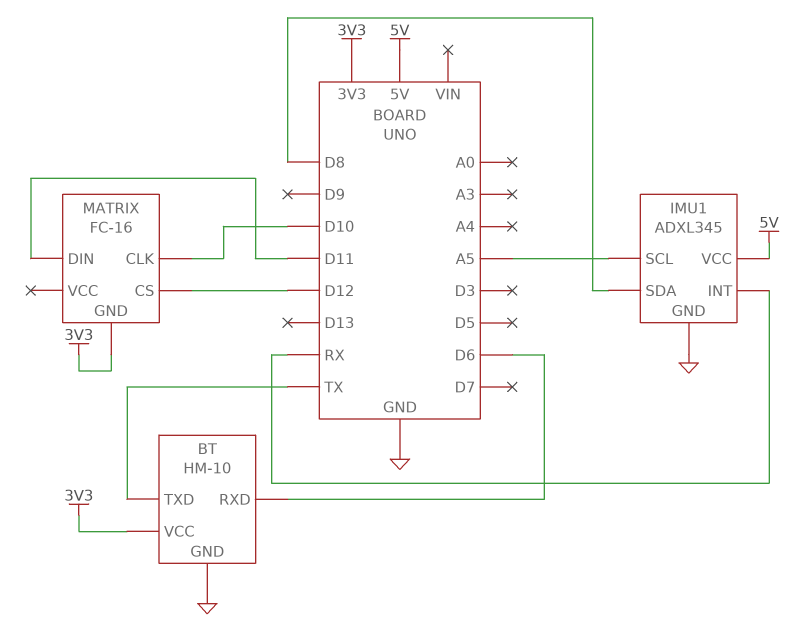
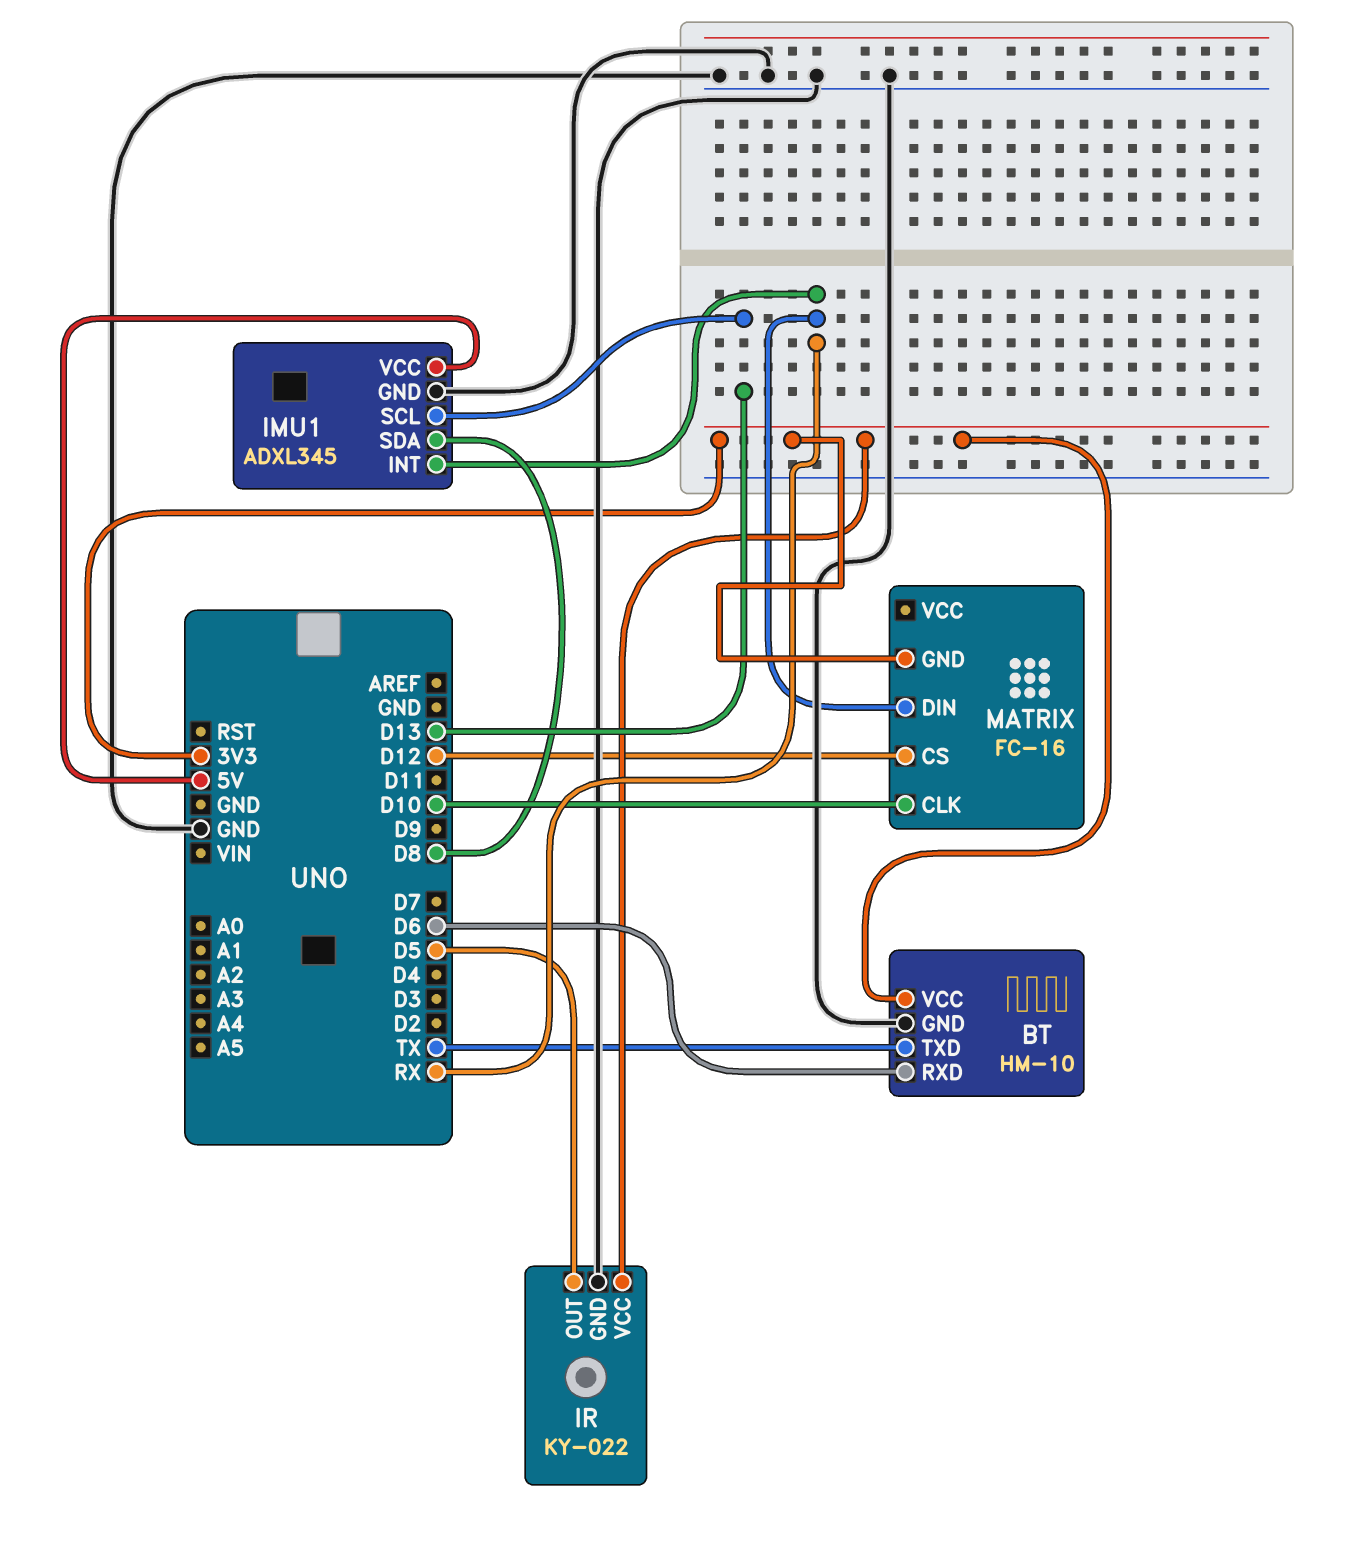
IMU1 pin SCL: A5 -> D13
IR: none -> KY-022
IR pin GND: none -> GND
IR pin OUT: none -> D5
IR pin VCC: none -> 3V3
MATRIX pin DIN: D11 -> RX

